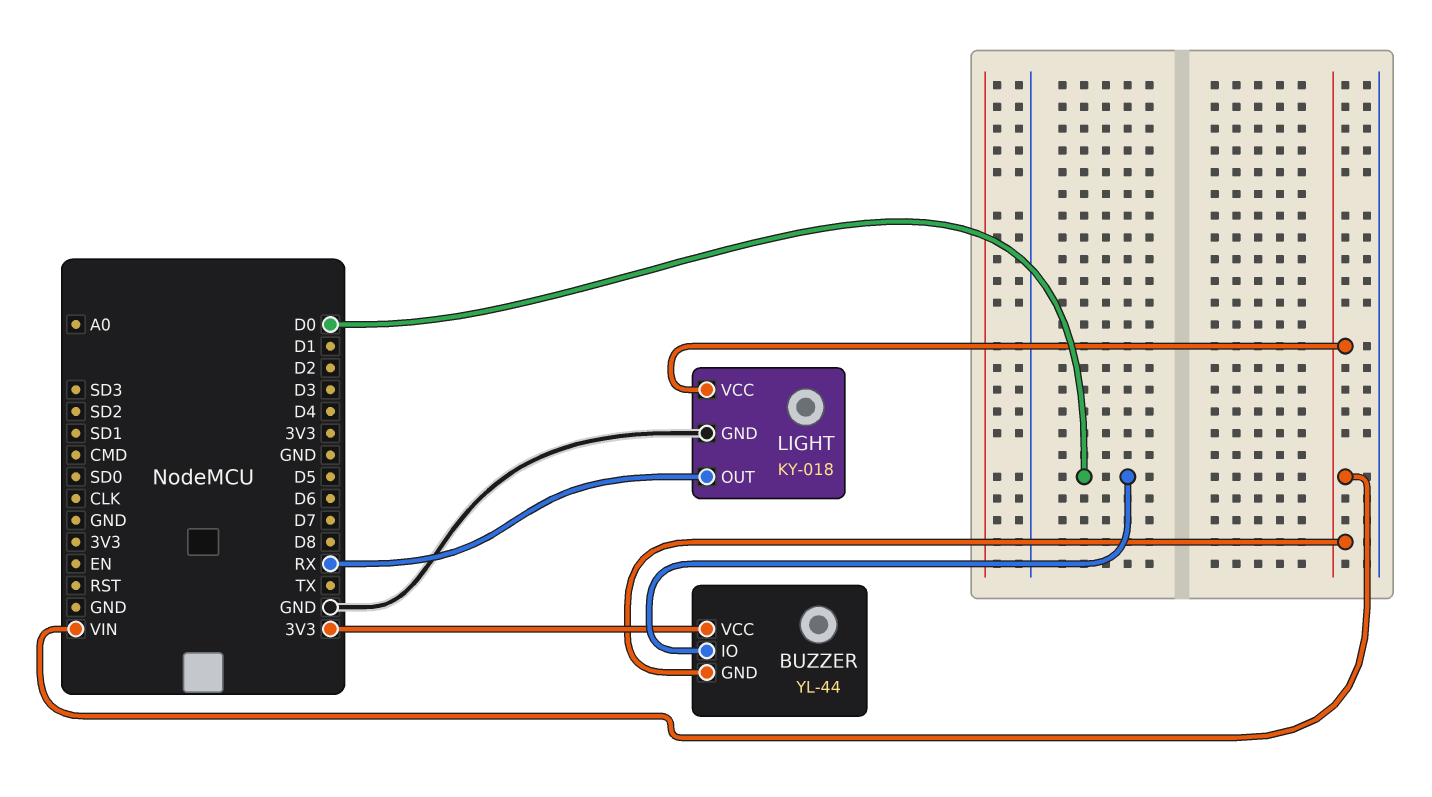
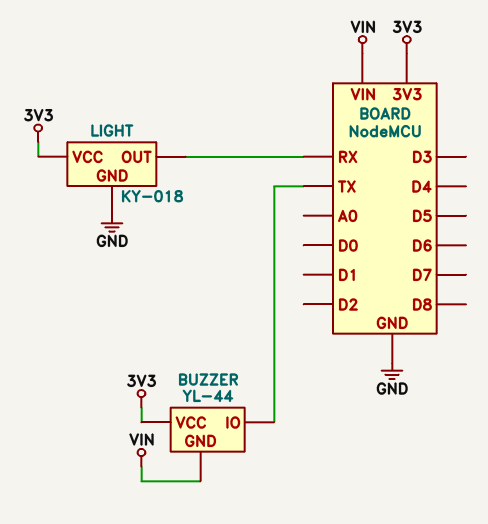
BUZZER pin IO: D0 -> TX
LIGHT pin VCC: VIN -> 3V3

